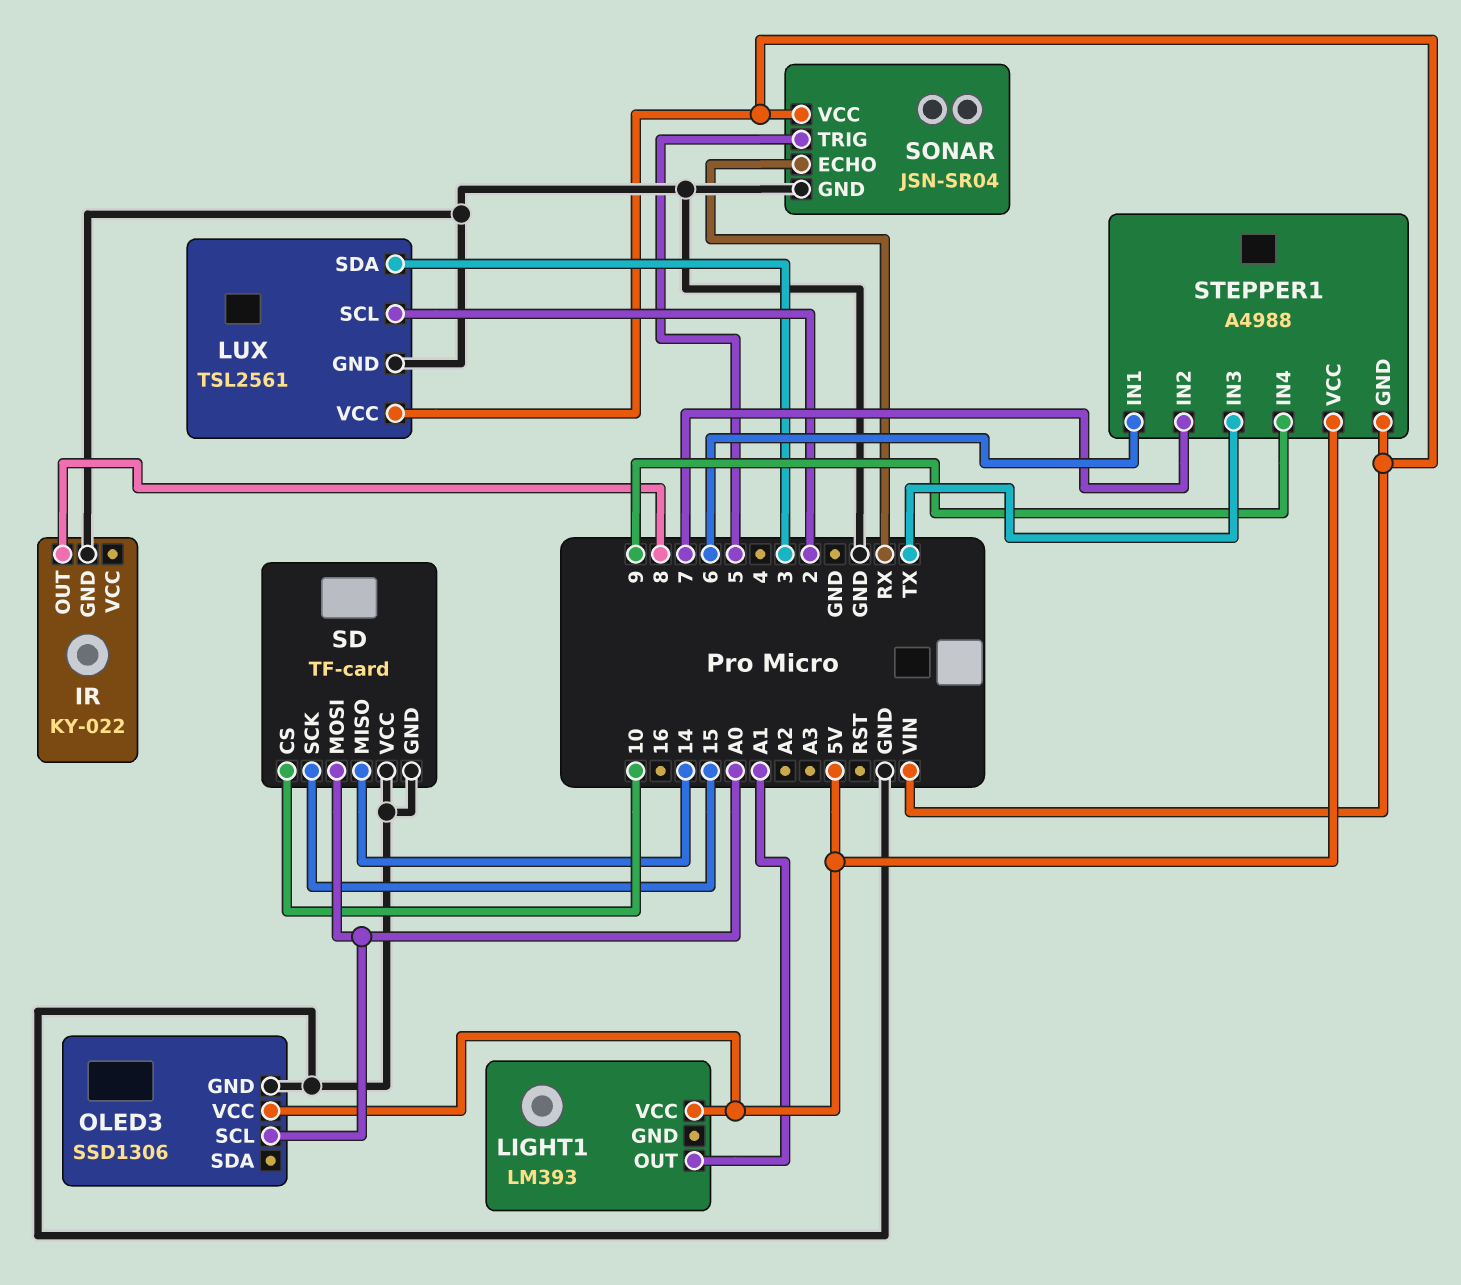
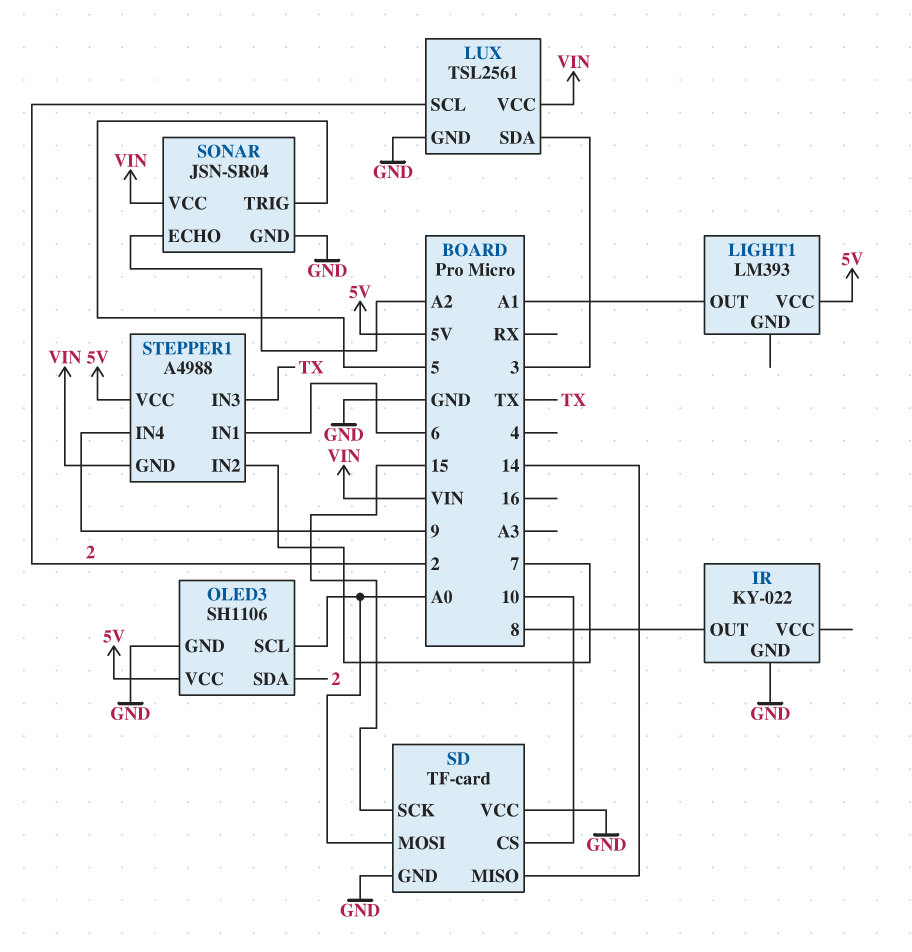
OLED3: SSD1306 -> SH1106
OLED3 pin SDA: none -> 2
SONAR pin ECHO: RX -> A2

